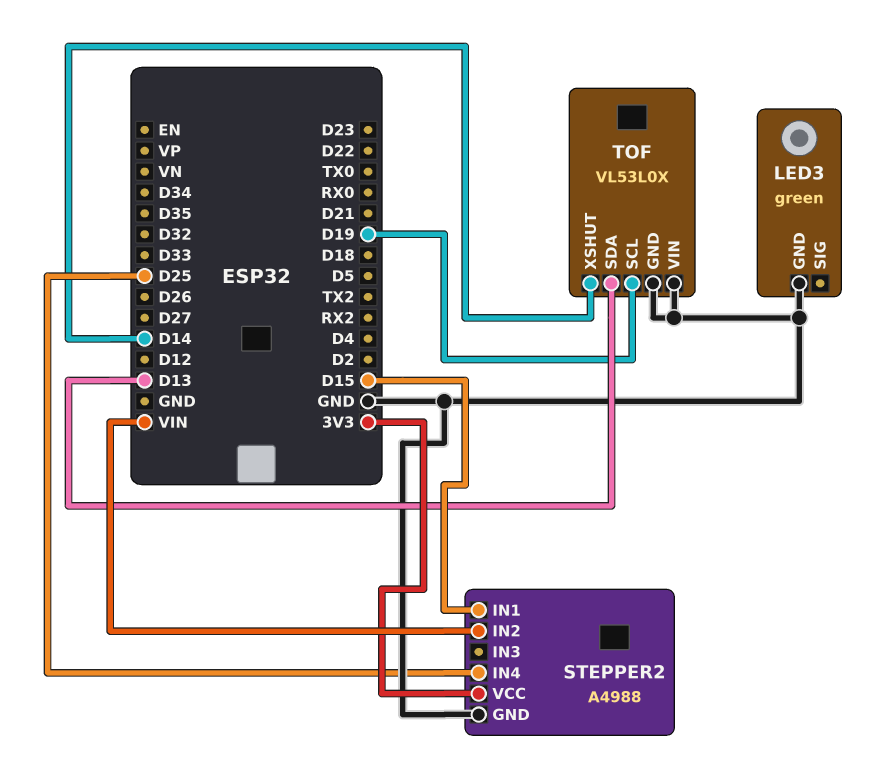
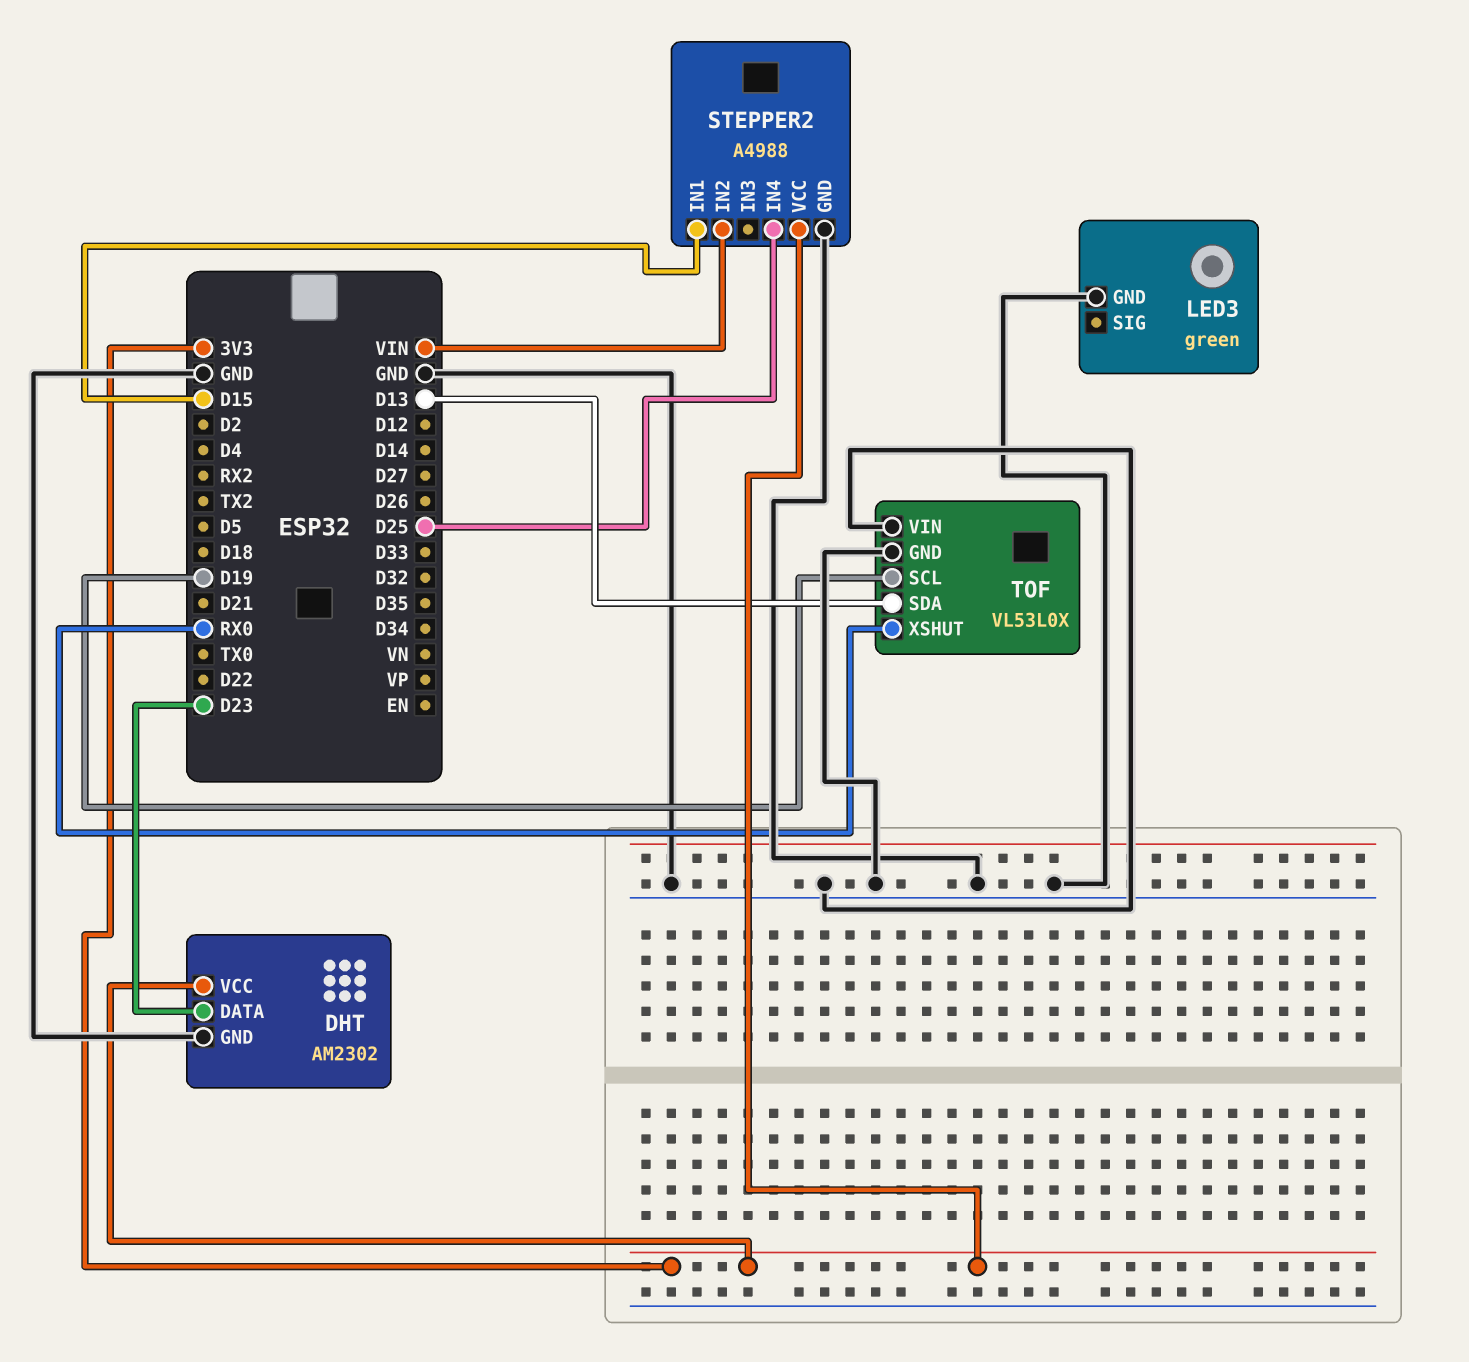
DHT: none -> AM2302
DHT pin DATA: none -> D23
DHT pin GND: none -> GND
DHT pin VCC: none -> 3V3
TOF pin XSHUT: D14 -> RX0

